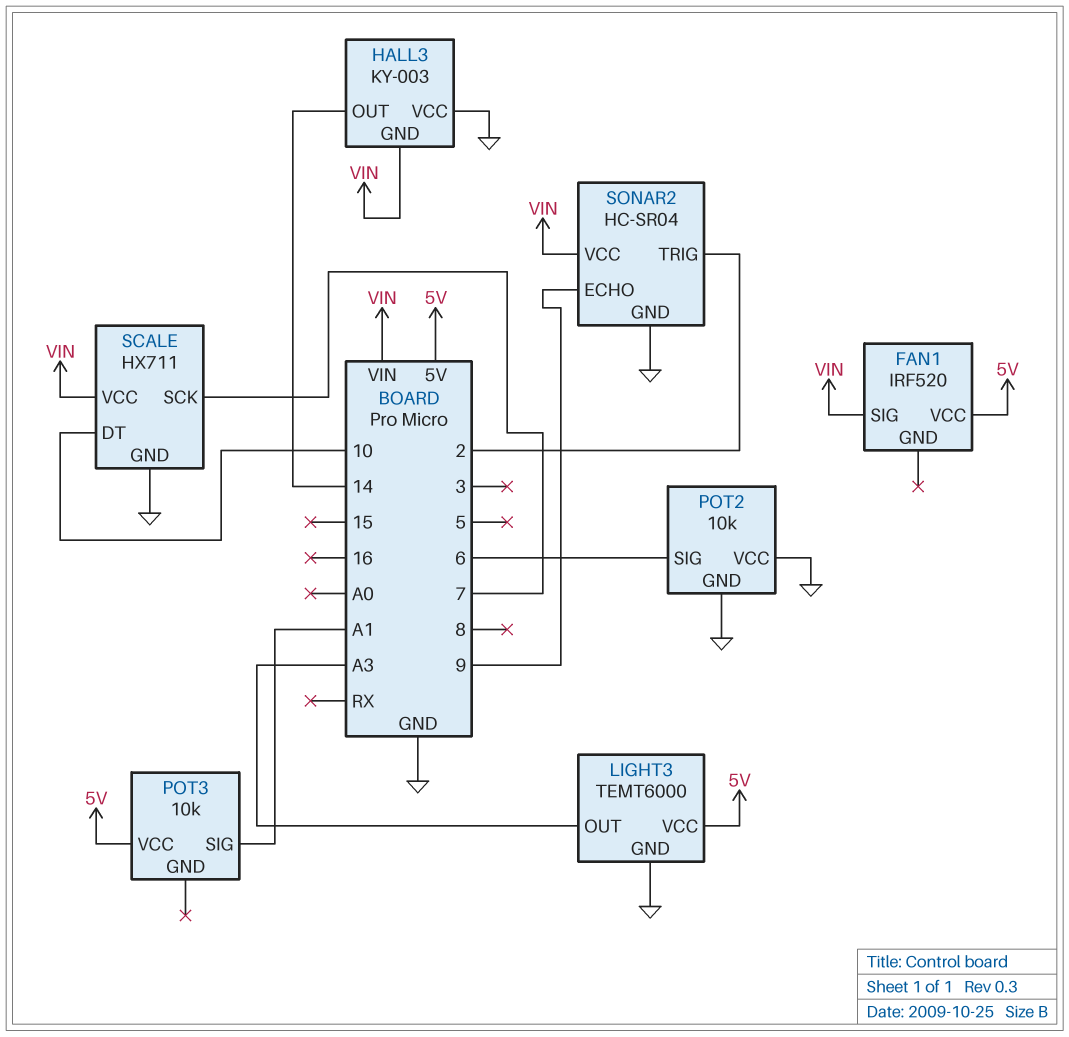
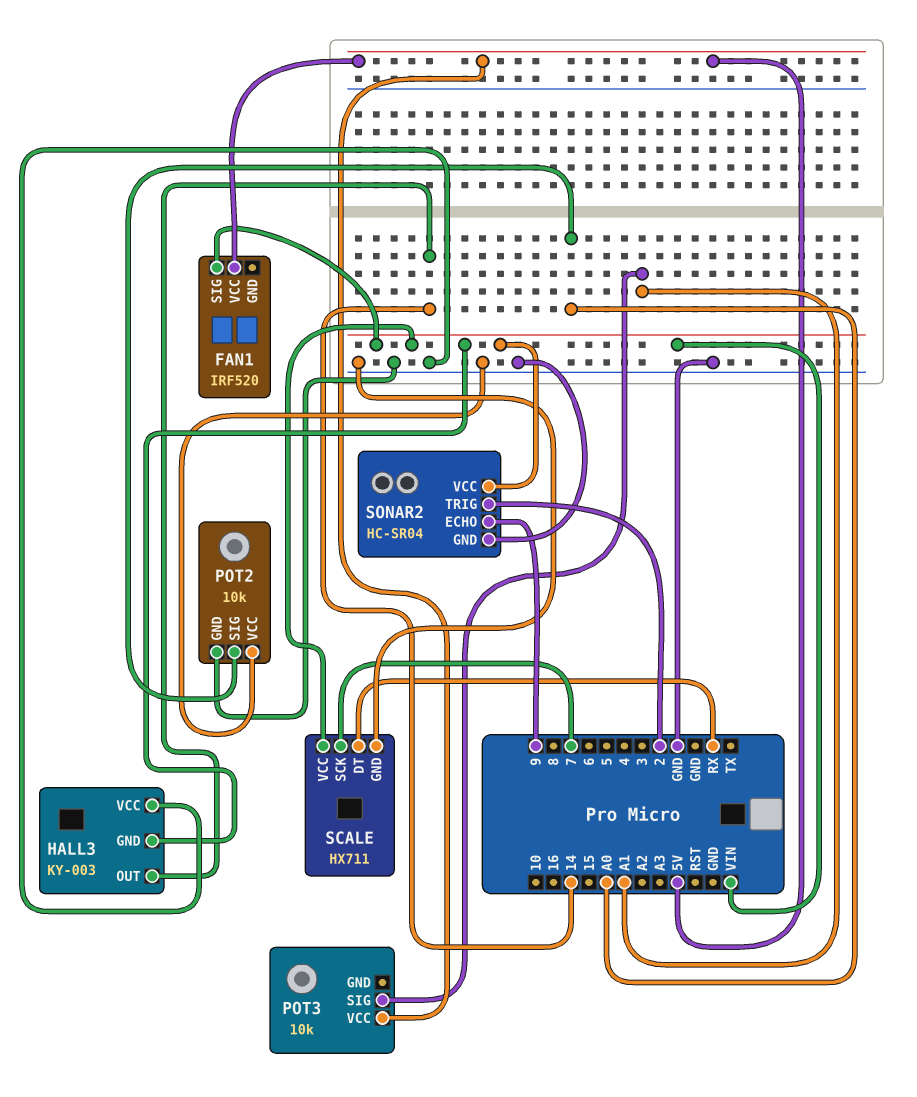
LIGHT3: TEMT6000 -> none
LIGHT3 pin GND: GND -> none
LIGHT3 pin OUT: A3 -> none
LIGHT3 pin VCC: 5V -> none
POT2 pin SIG: 6 -> A0
SCALE pin DT: 10 -> RX

